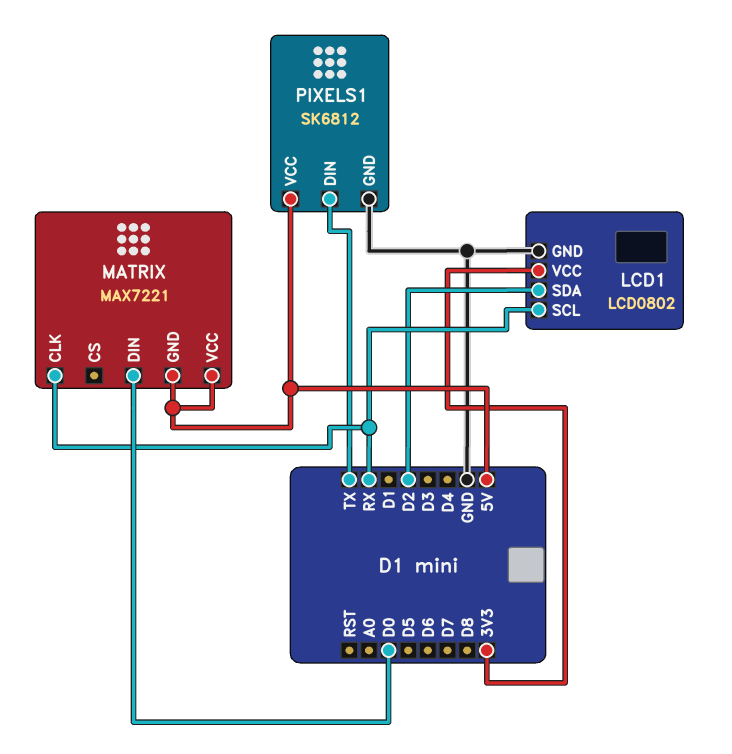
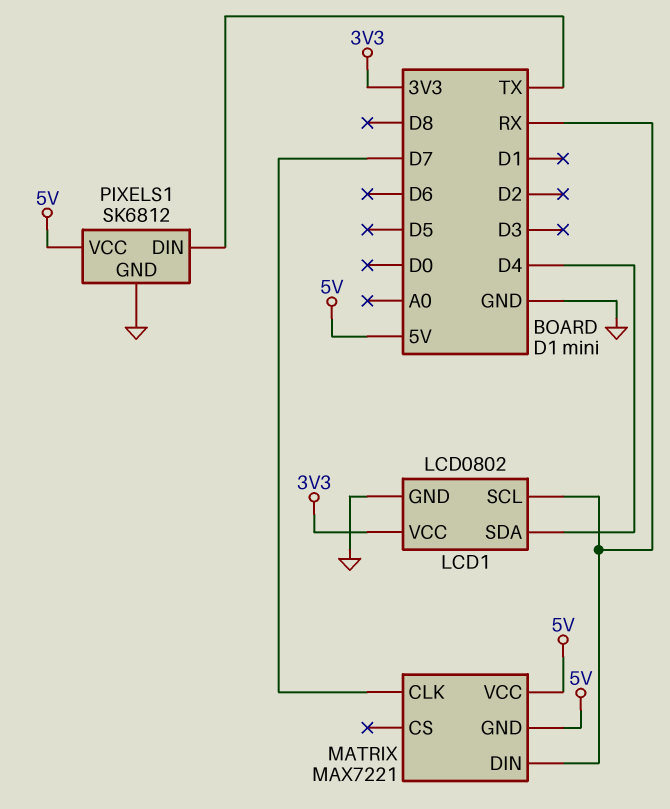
LCD1 pin SDA: D2 -> D4
MATRIX pin CLK: RX -> D7
MATRIX pin DIN: D0 -> RX

